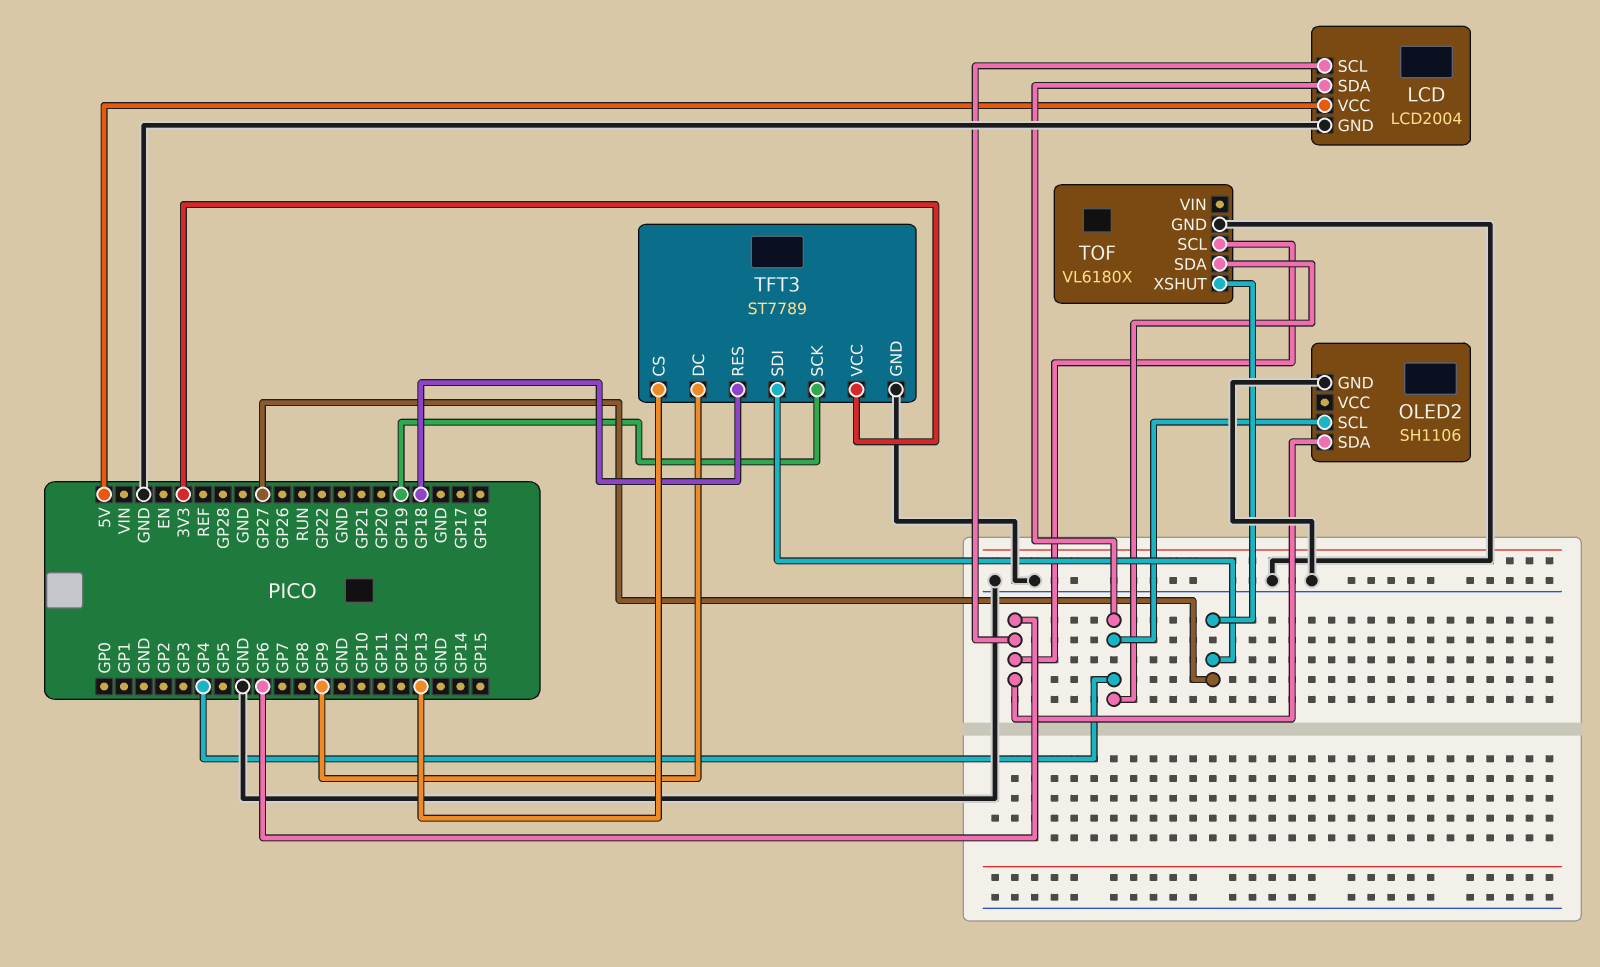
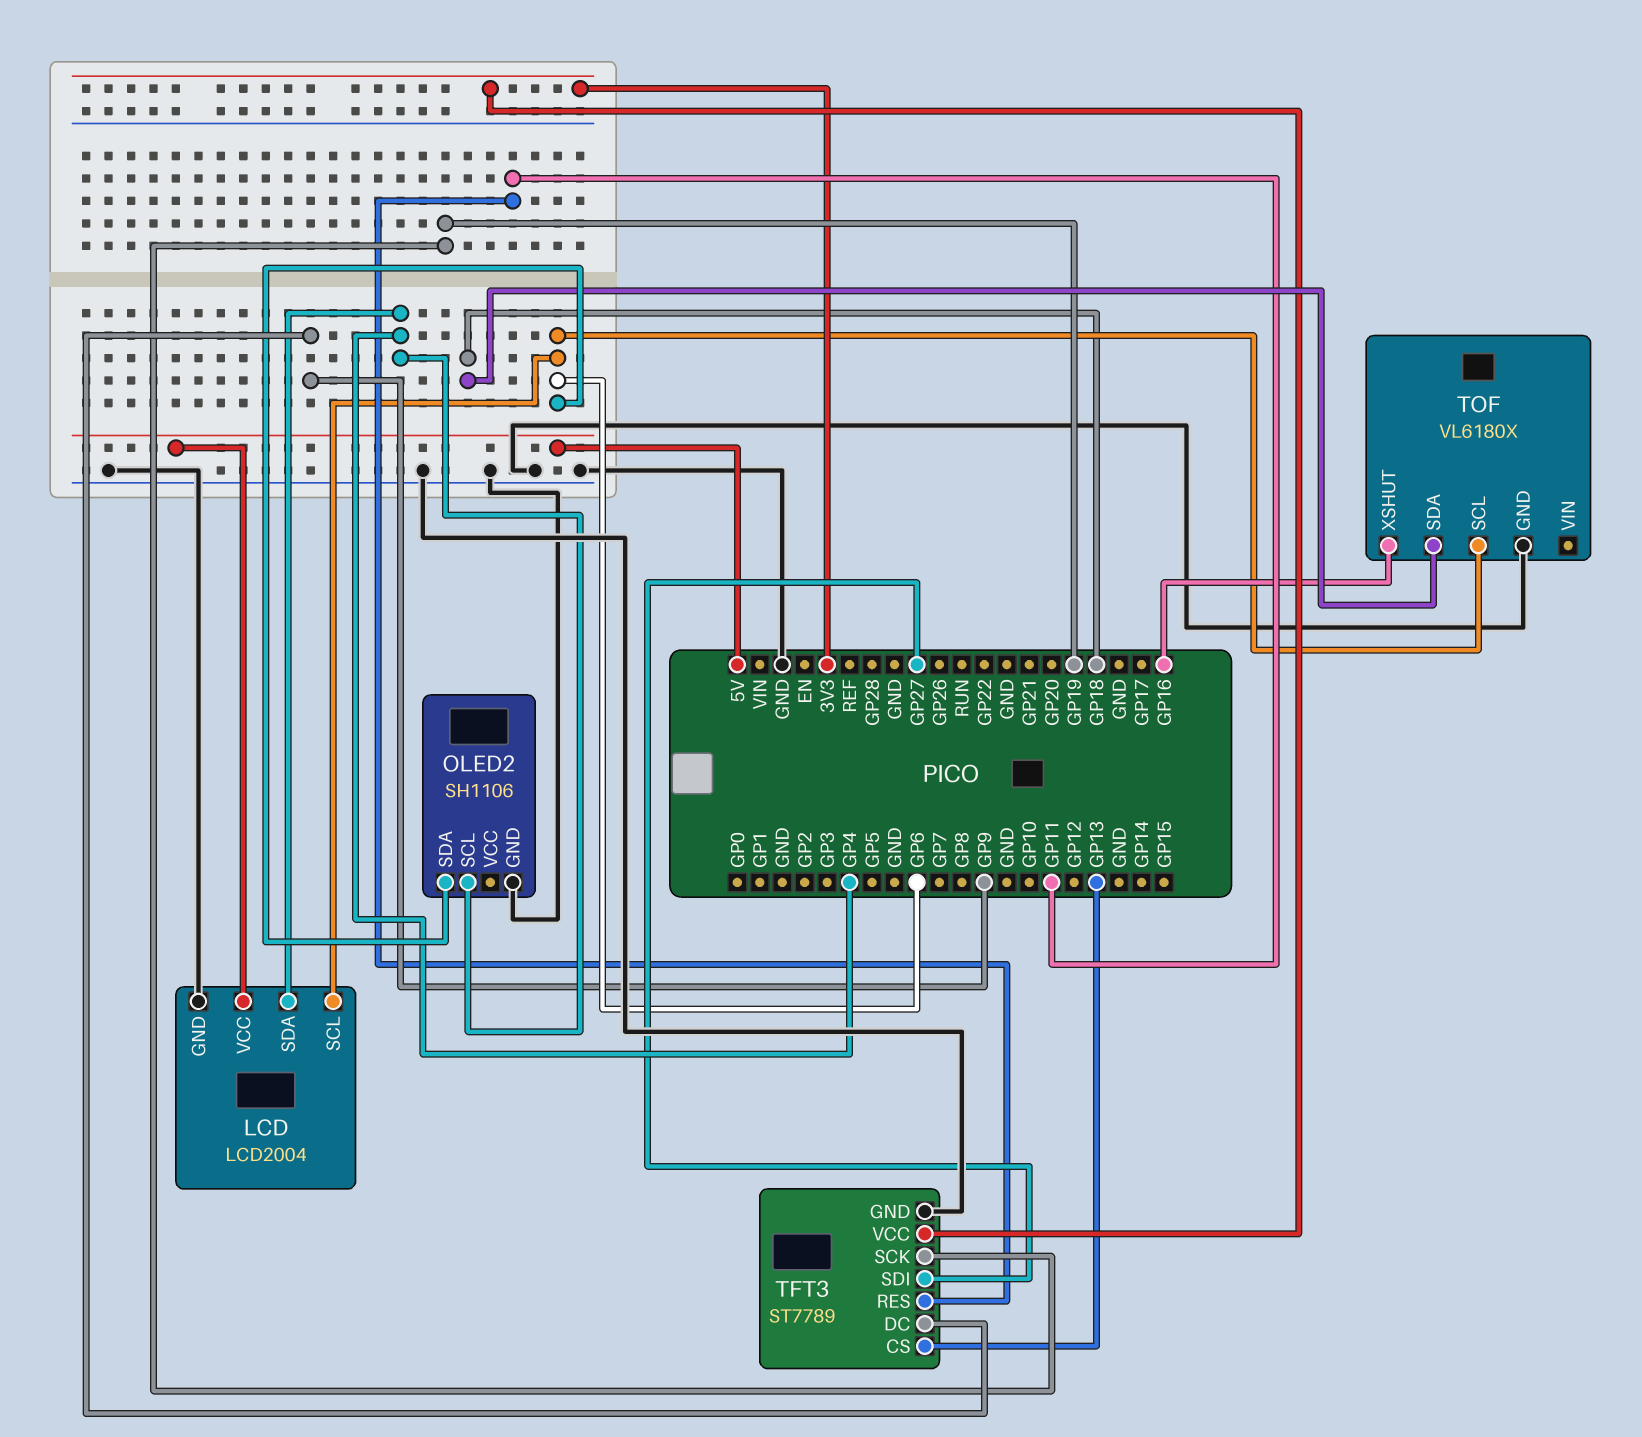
TFT3 pin RES: GP18 -> GP11
TOF pin SDA: GP4 -> GP18
TOF pin XSHUT: GP27 -> GP16

